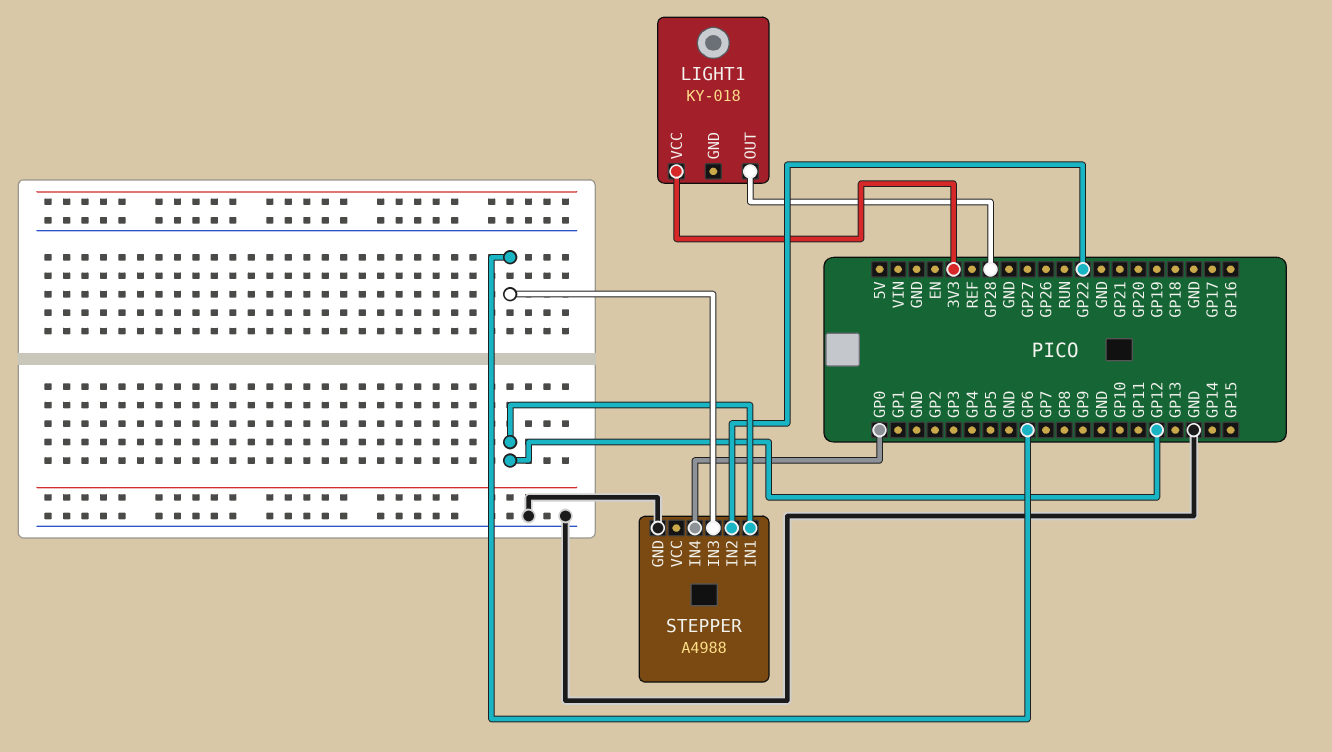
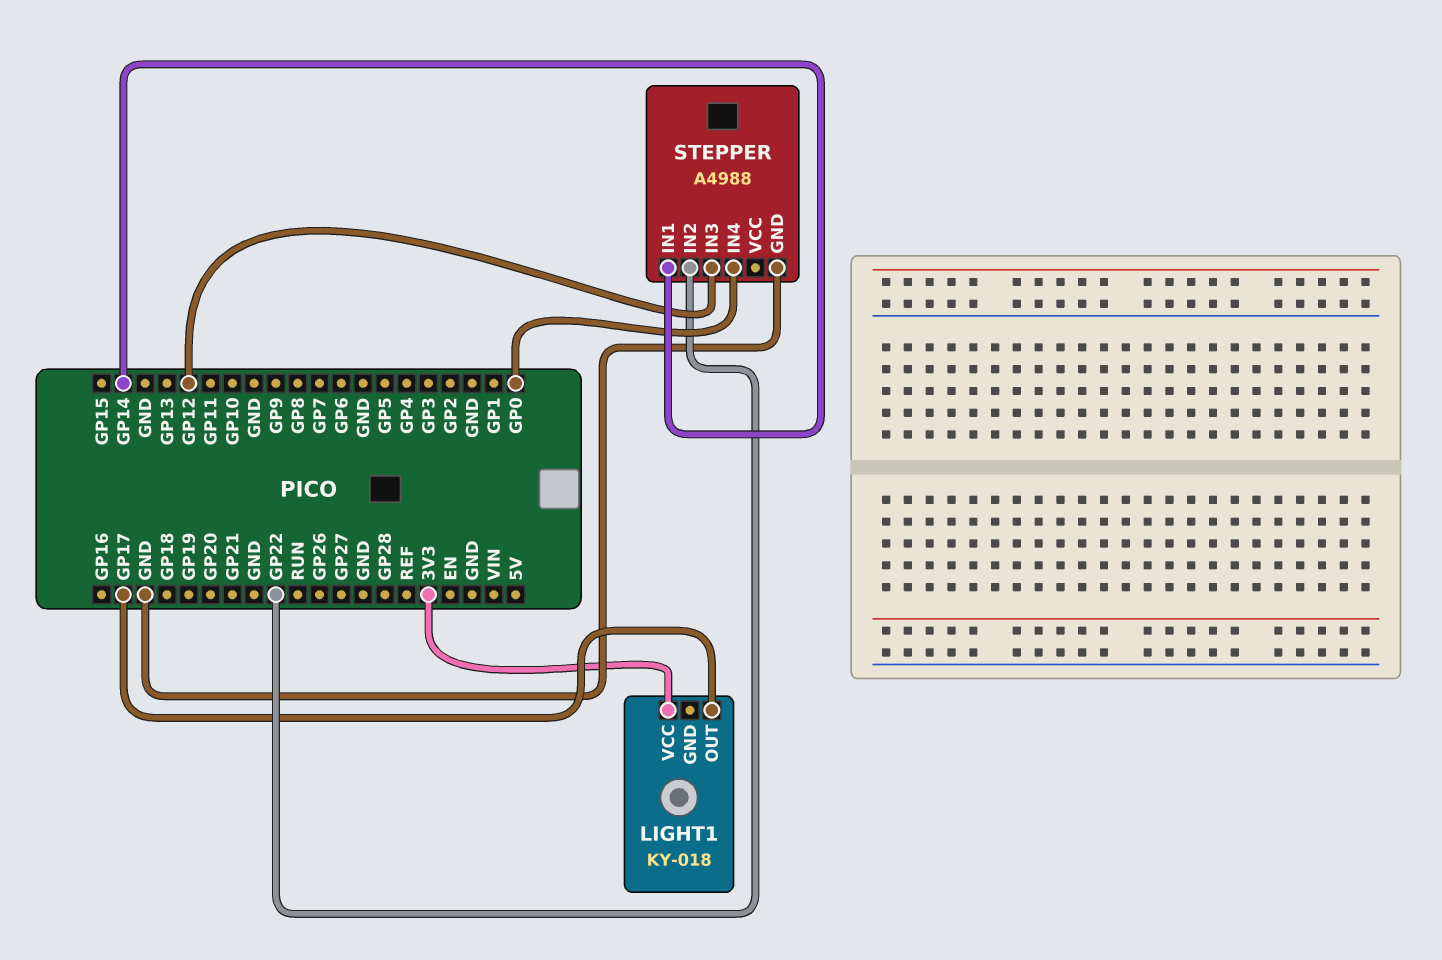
LIGHT1 pin OUT: GP28 -> GP17
STEPPER pin IN1: GP12 -> GP14
STEPPER pin IN3: GP6 -> GP12

